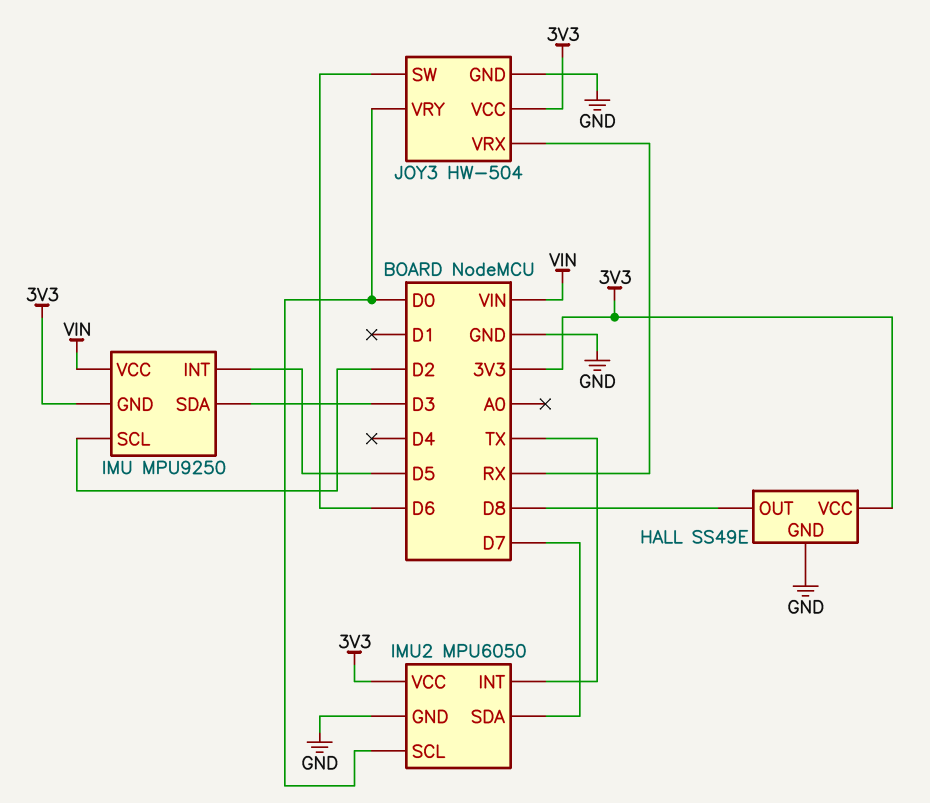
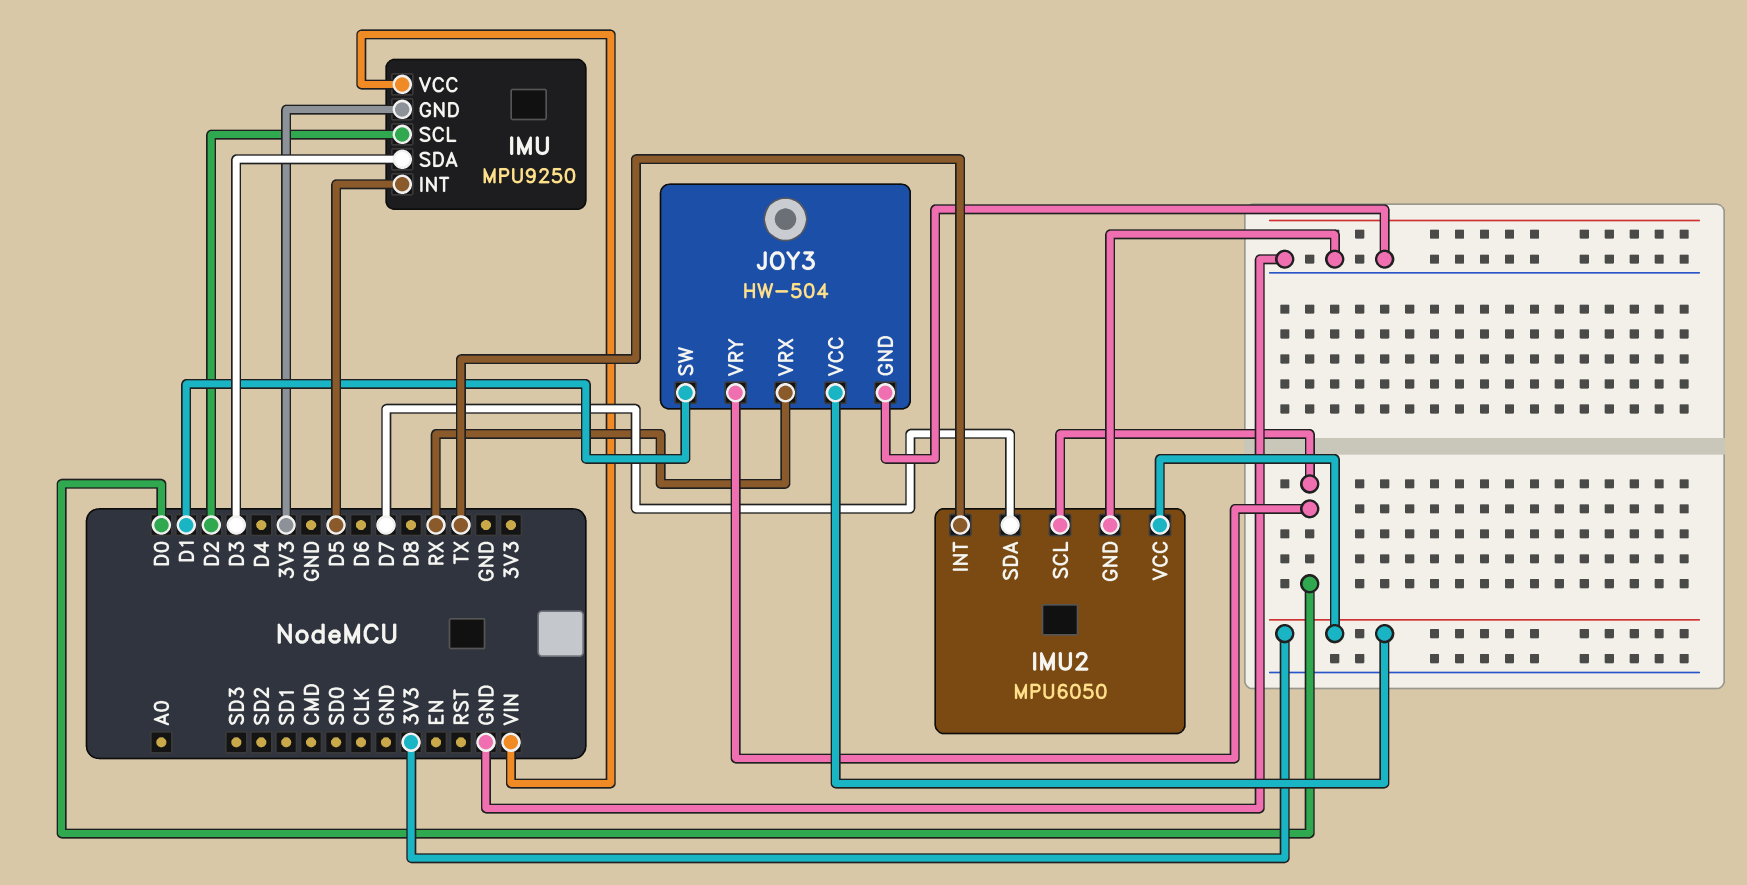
HALL: SS49E -> none
HALL pin GND: GND -> none
HALL pin OUT: D8 -> none
HALL pin VCC: 3V3 -> none
JOY3 pin SW: D6 -> D1

